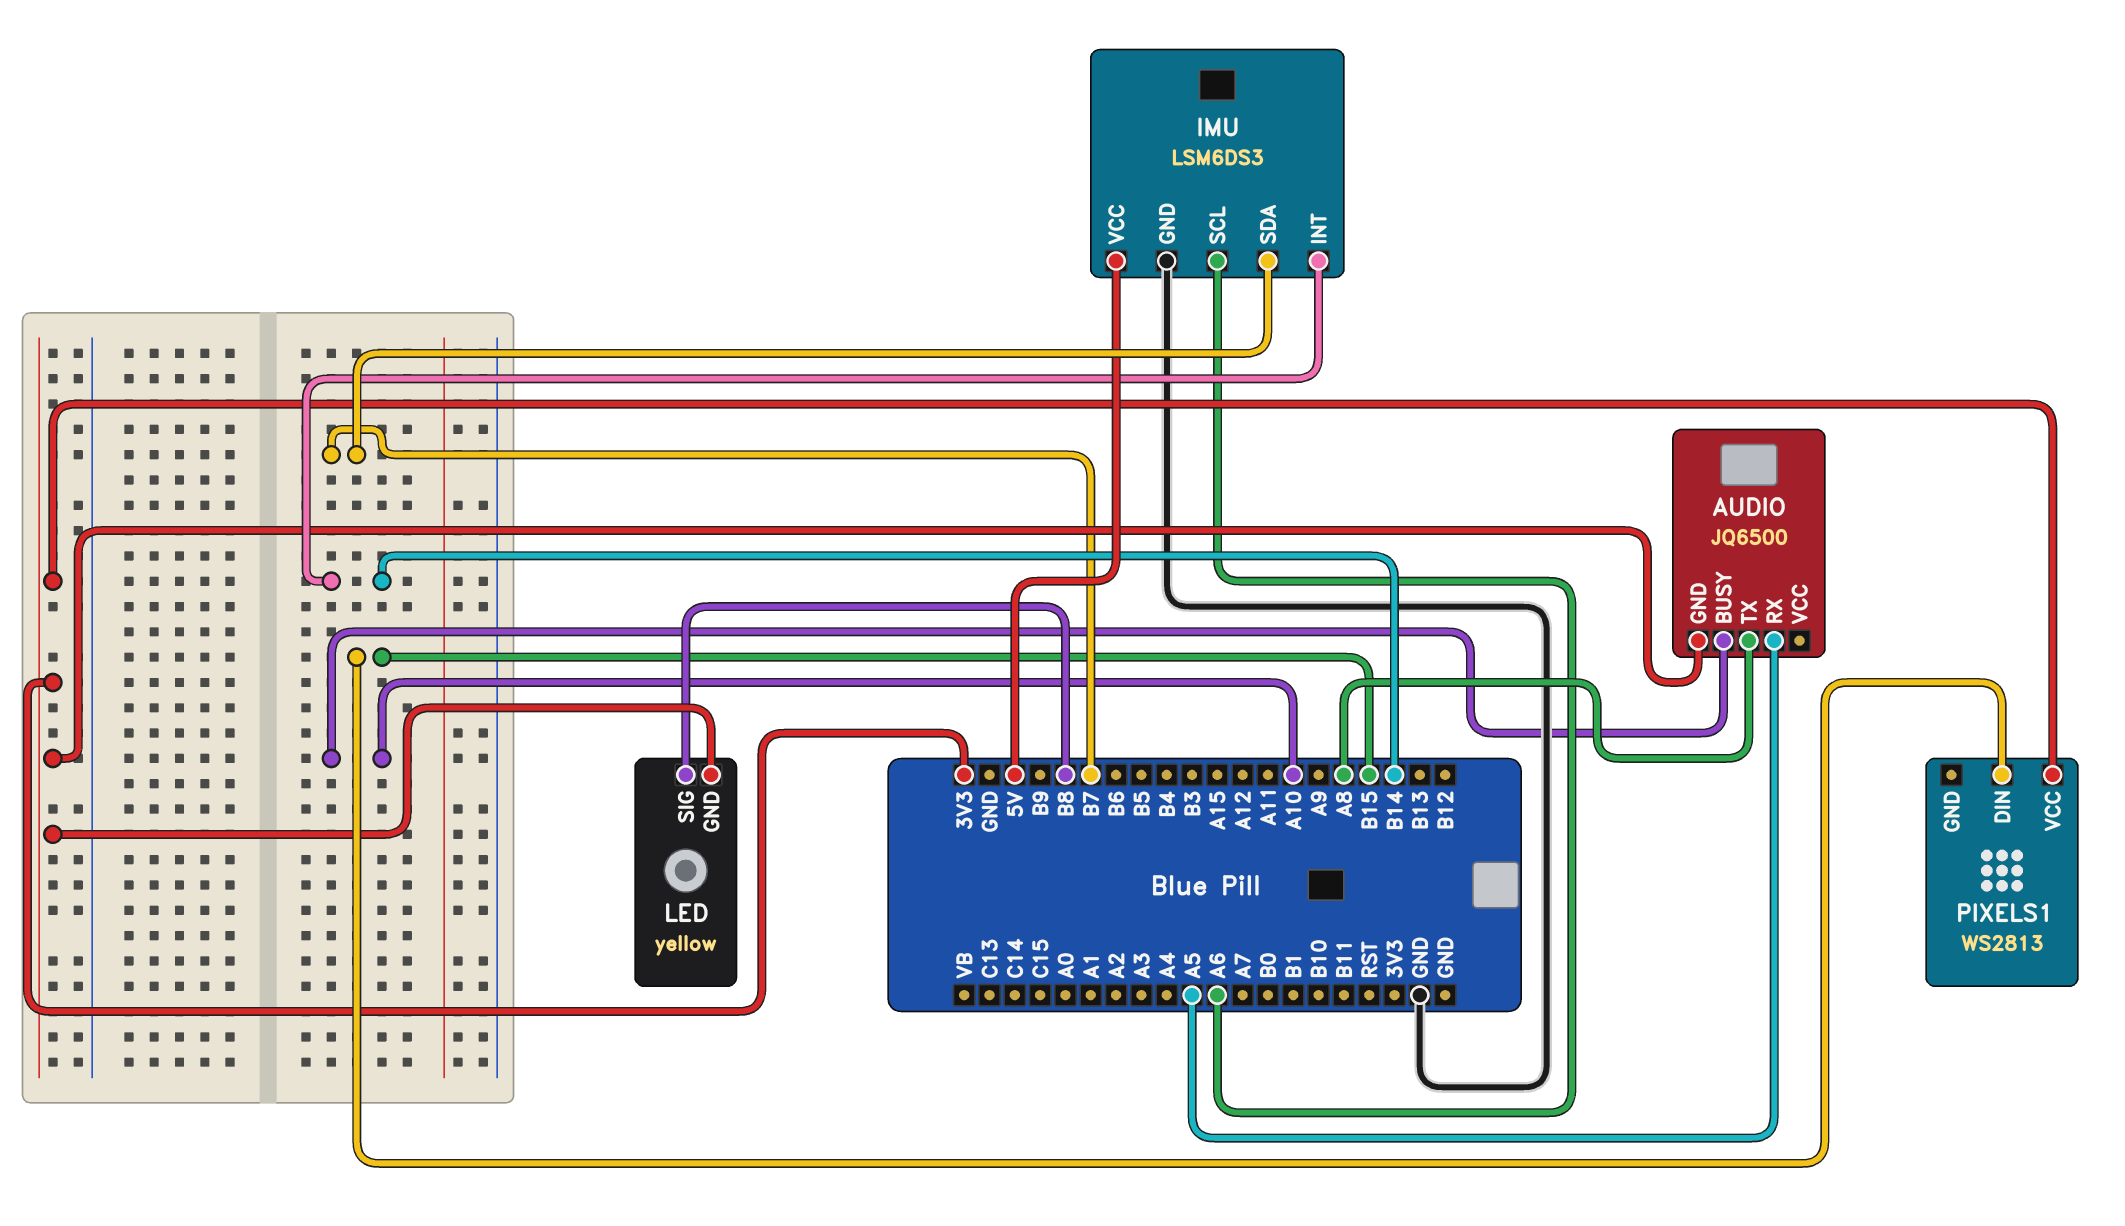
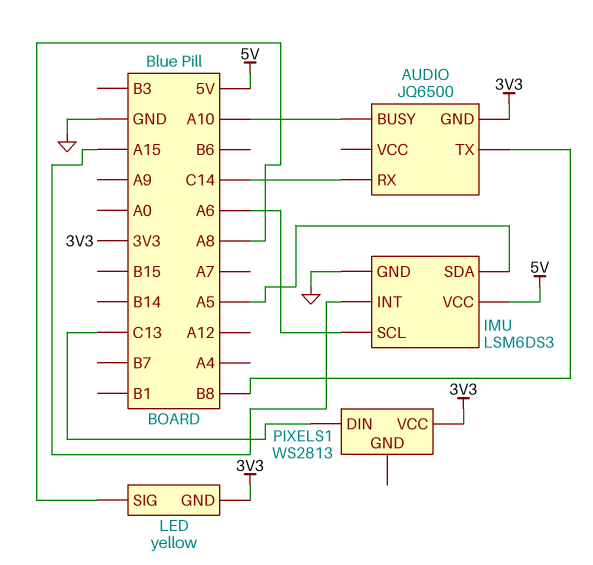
AUDIO pin RX: A5 -> C14
AUDIO pin TX: A8 -> B8
IMU pin INT: B14 -> A15
IMU pin SDA: B7 -> A5
LED pin SIG: B8 -> A8
PIXELS1 pin DIN: B15 -> C13

